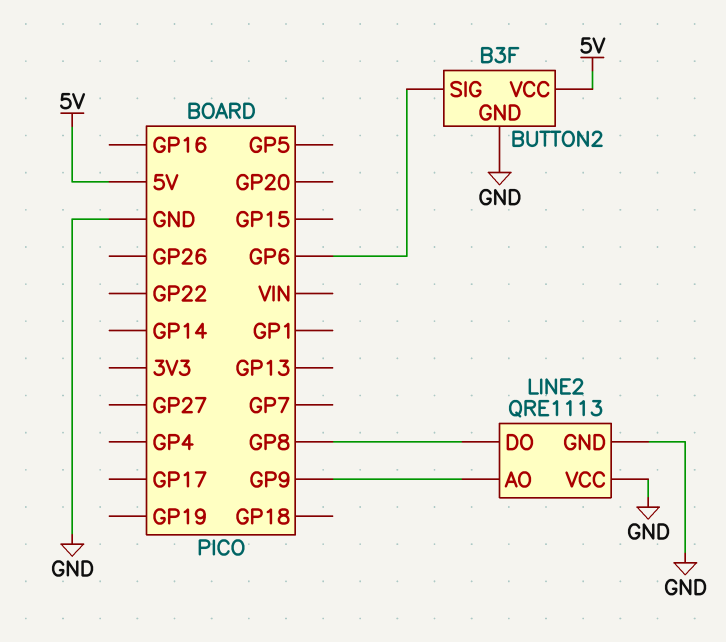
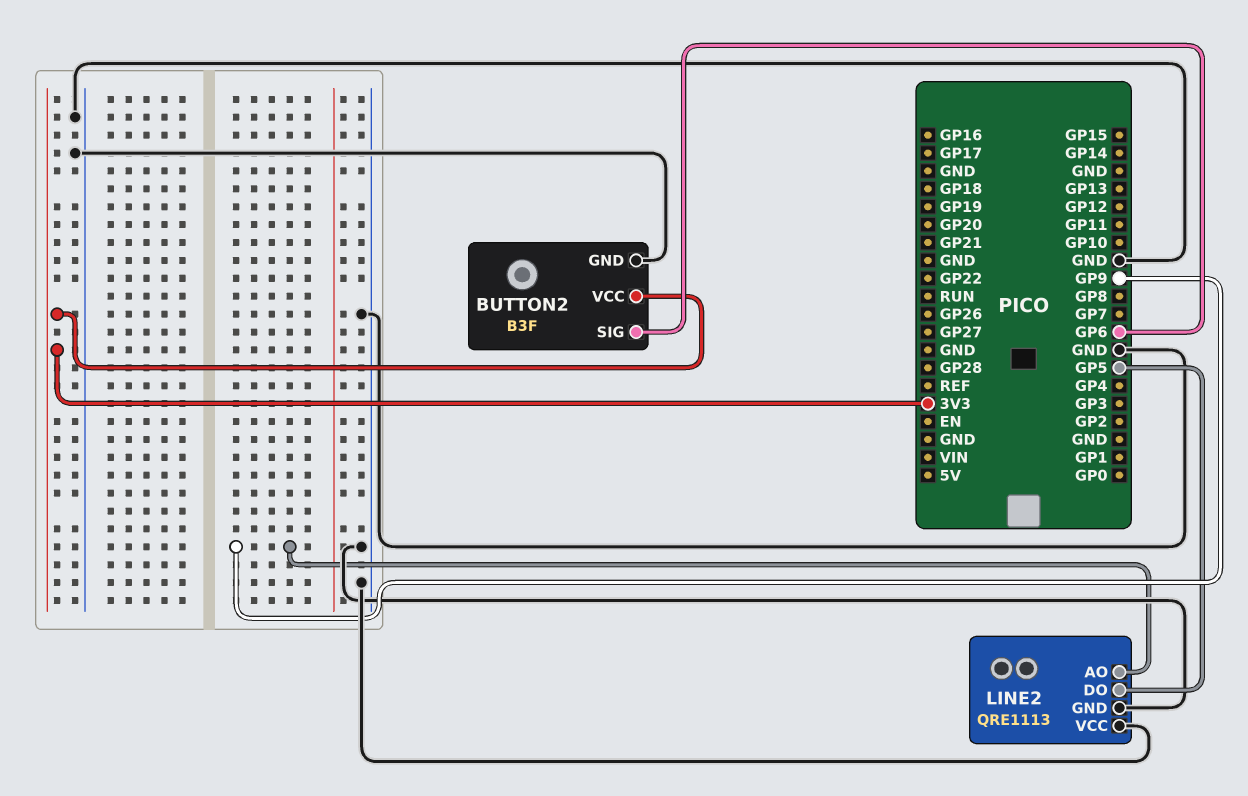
BUTTON2 pin VCC: 5V -> 3V3
LINE2 pin DO: GP8 -> GP5

